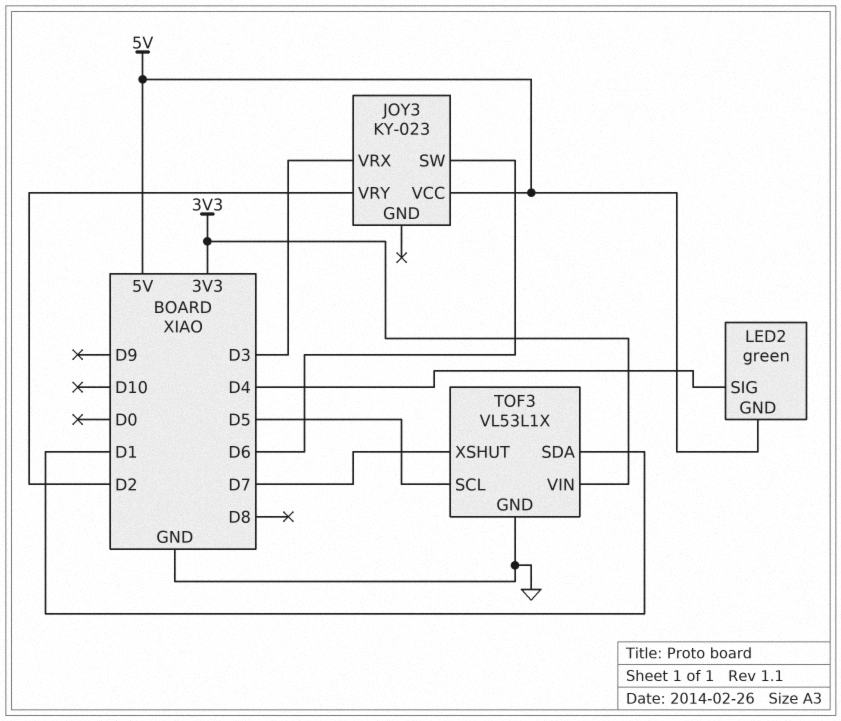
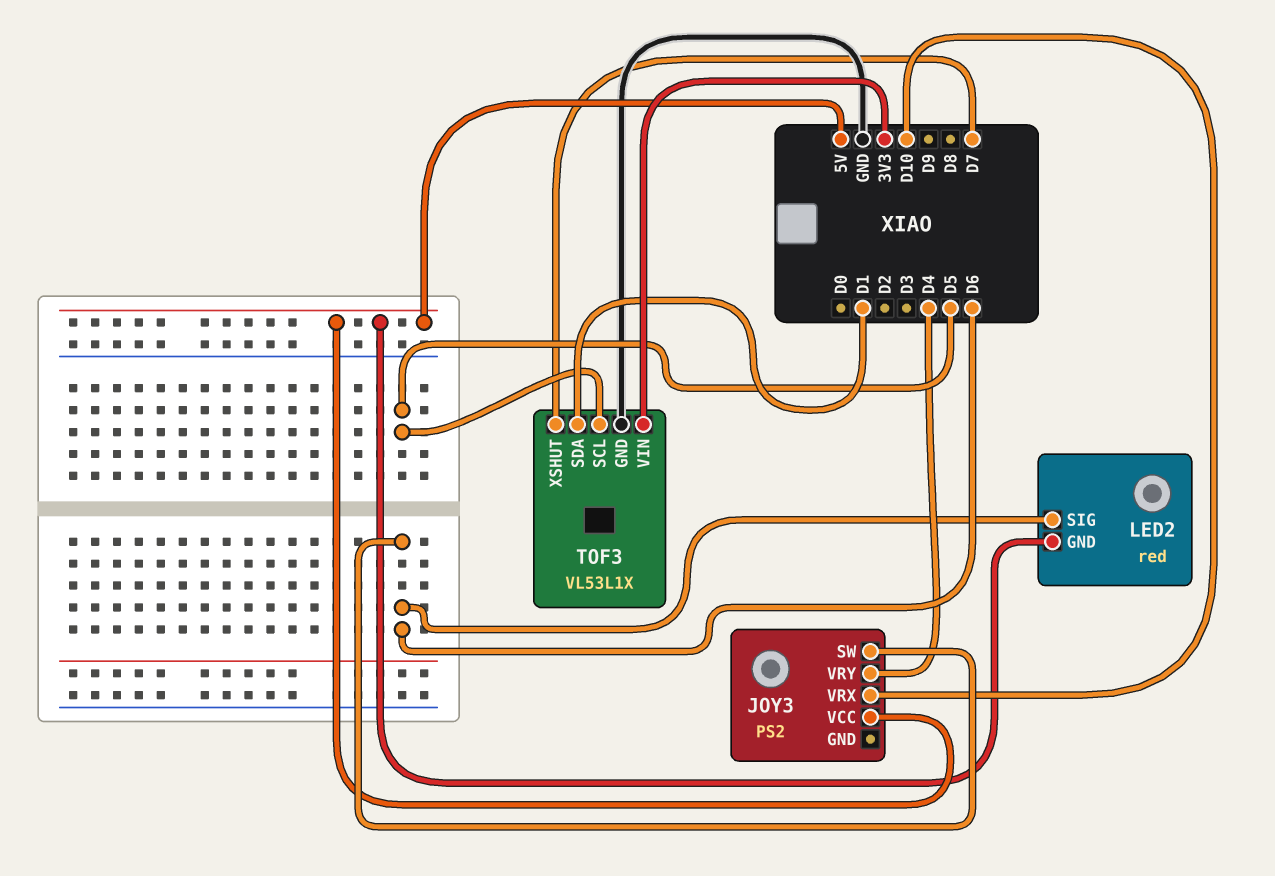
JOY3: KY-023 -> PS2
JOY3 pin VRX: D3 -> D10
JOY3 pin VRY: D2 -> D4
LED2: green -> red
LED2 pin SIG: D4 -> D6

